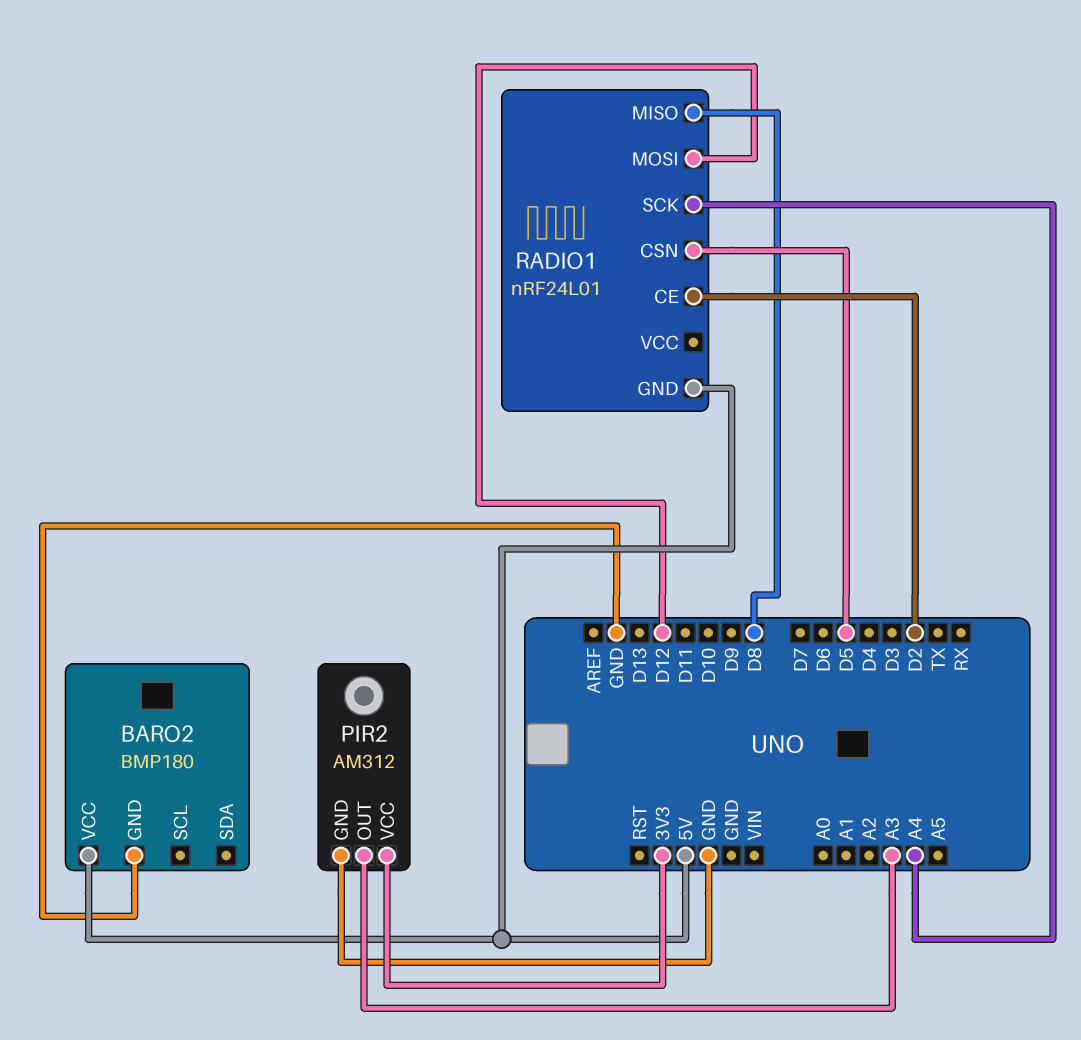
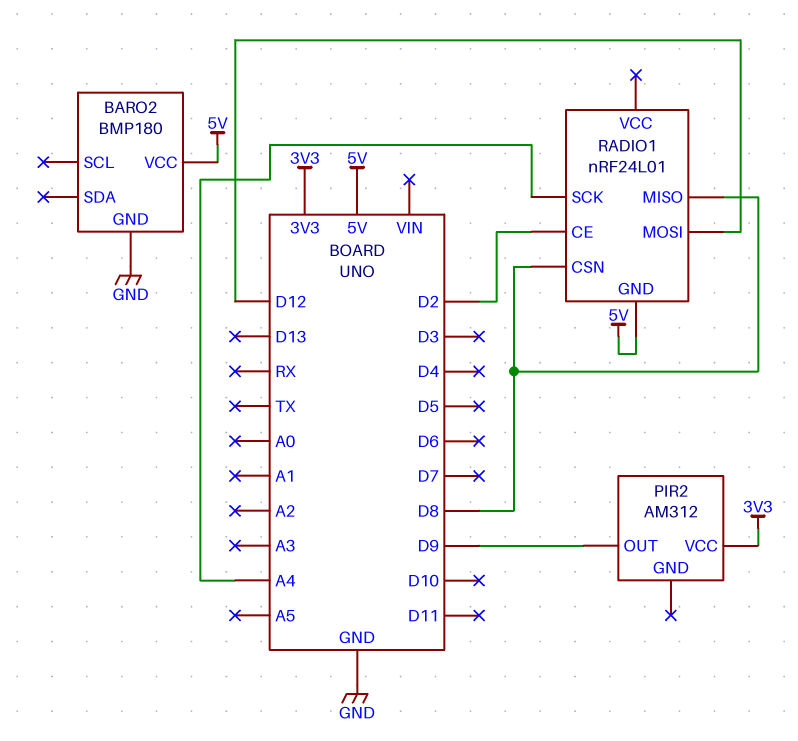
PIR2 pin GND: GND -> none
PIR2 pin OUT: A3 -> D9
RADIO1 pin CSN: D5 -> D8

